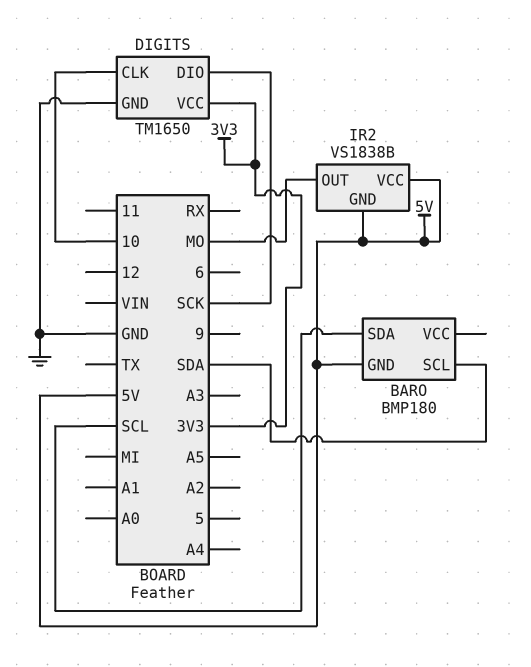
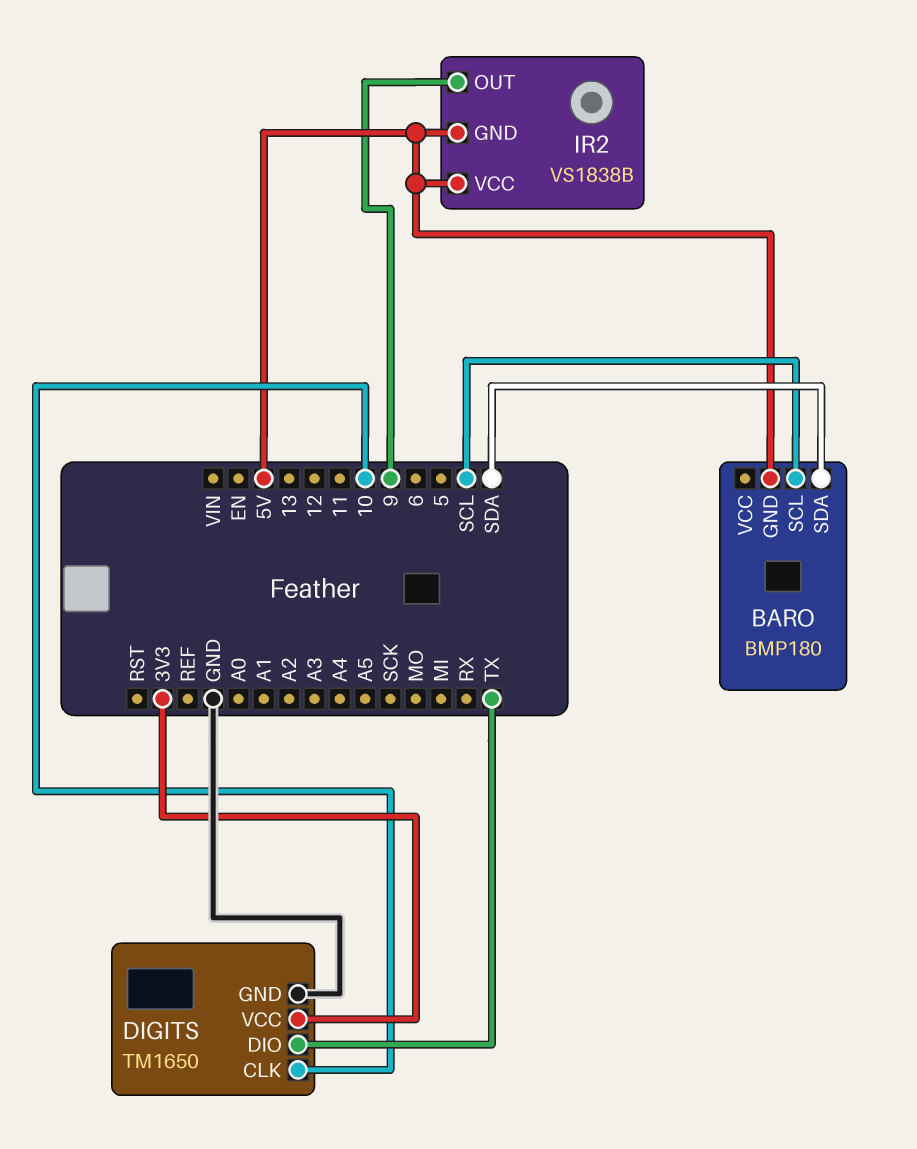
BARO pin SCL: SDA -> SCL
BARO pin SDA: SCL -> SDA
DIGITS pin DIO: SCK -> TX
IR2 pin OUT: MO -> 9

